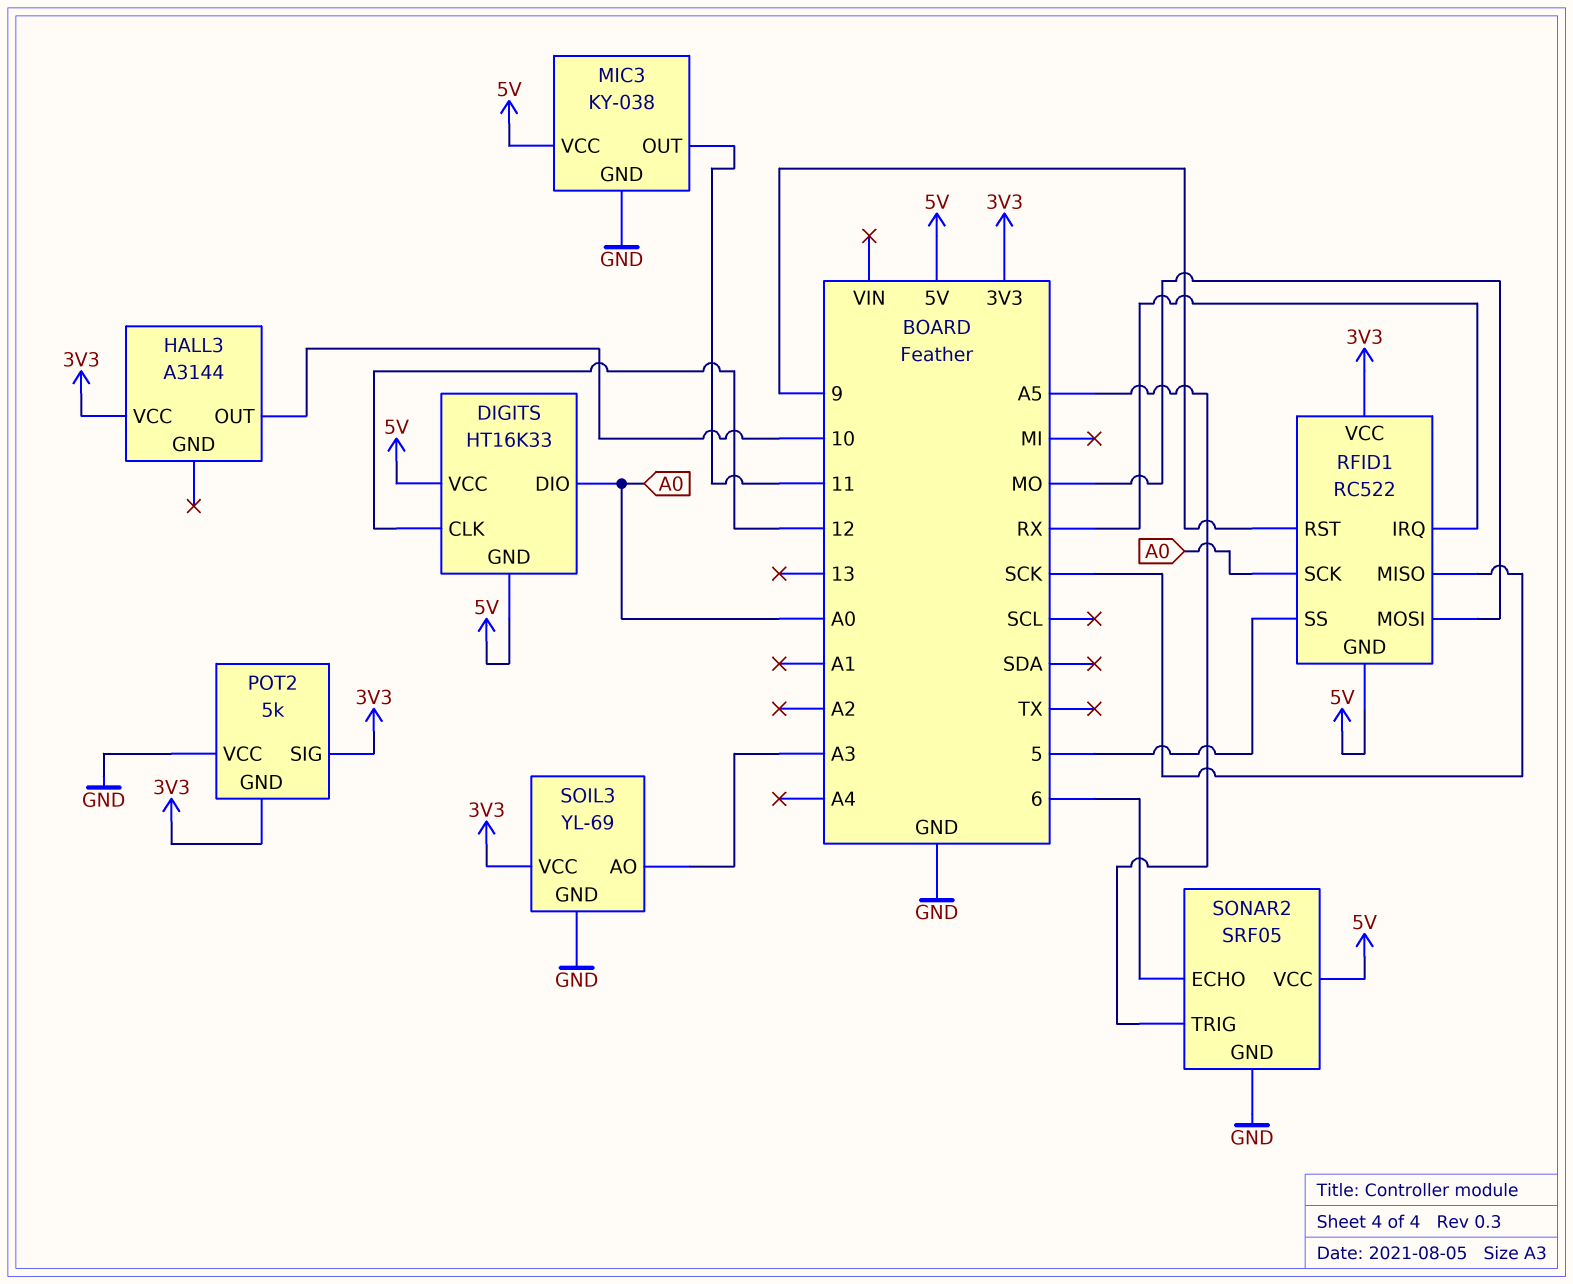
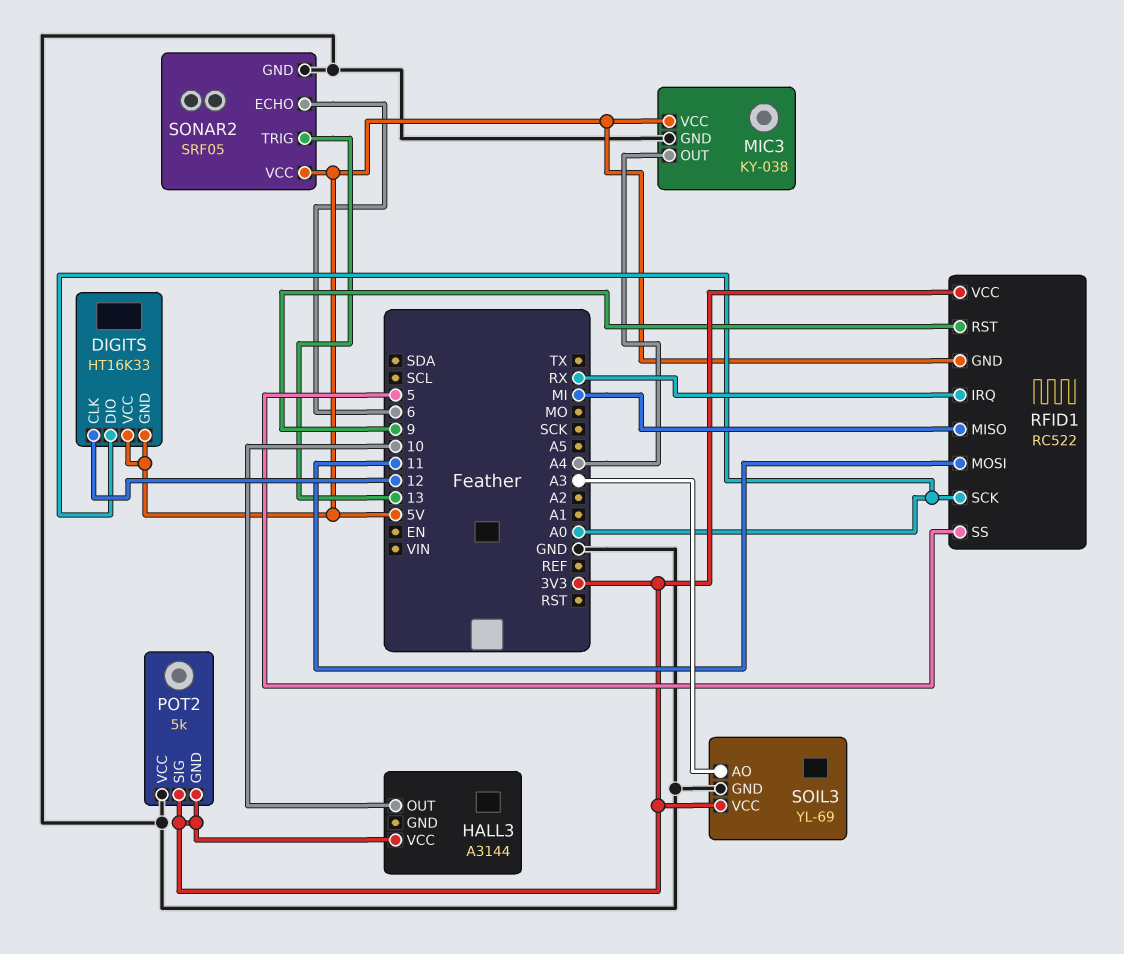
MIC3 pin OUT: 11 -> A4
RFID1 pin MISO: SCK -> MI
RFID1 pin MOSI: MO -> 11
SONAR2 pin TRIG: A5 -> 13

